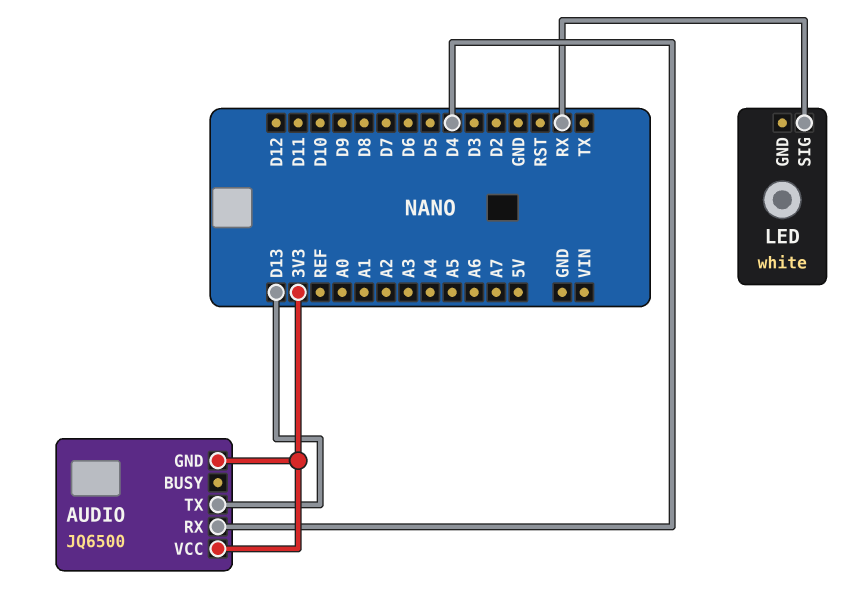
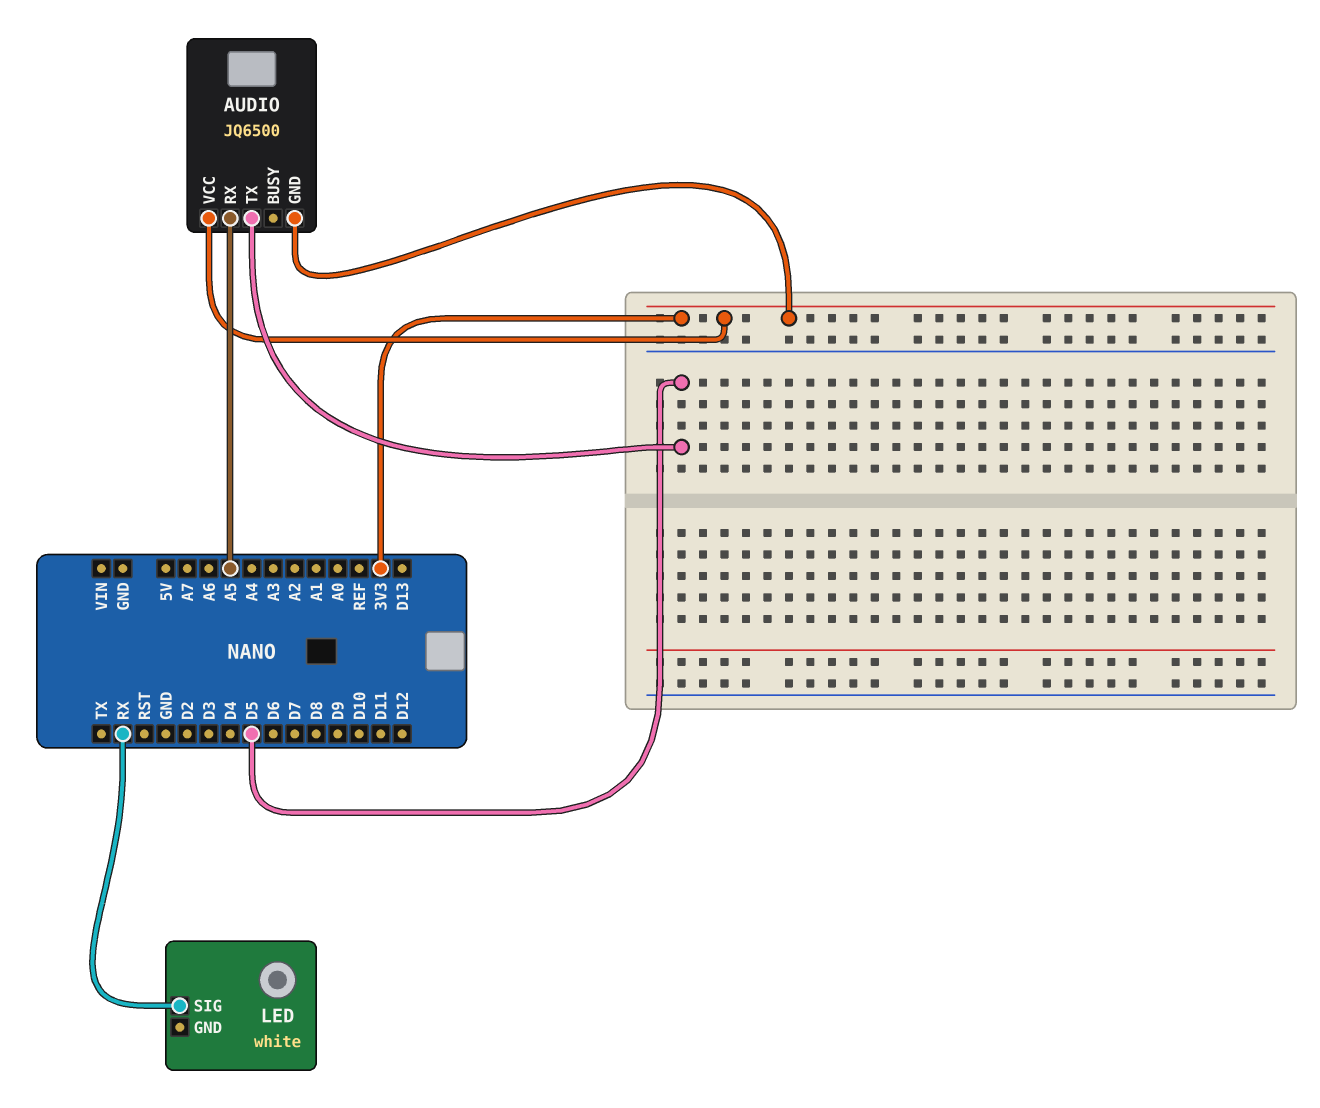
AUDIO pin RX: D4 -> A5
AUDIO pin TX: D13 -> D5

